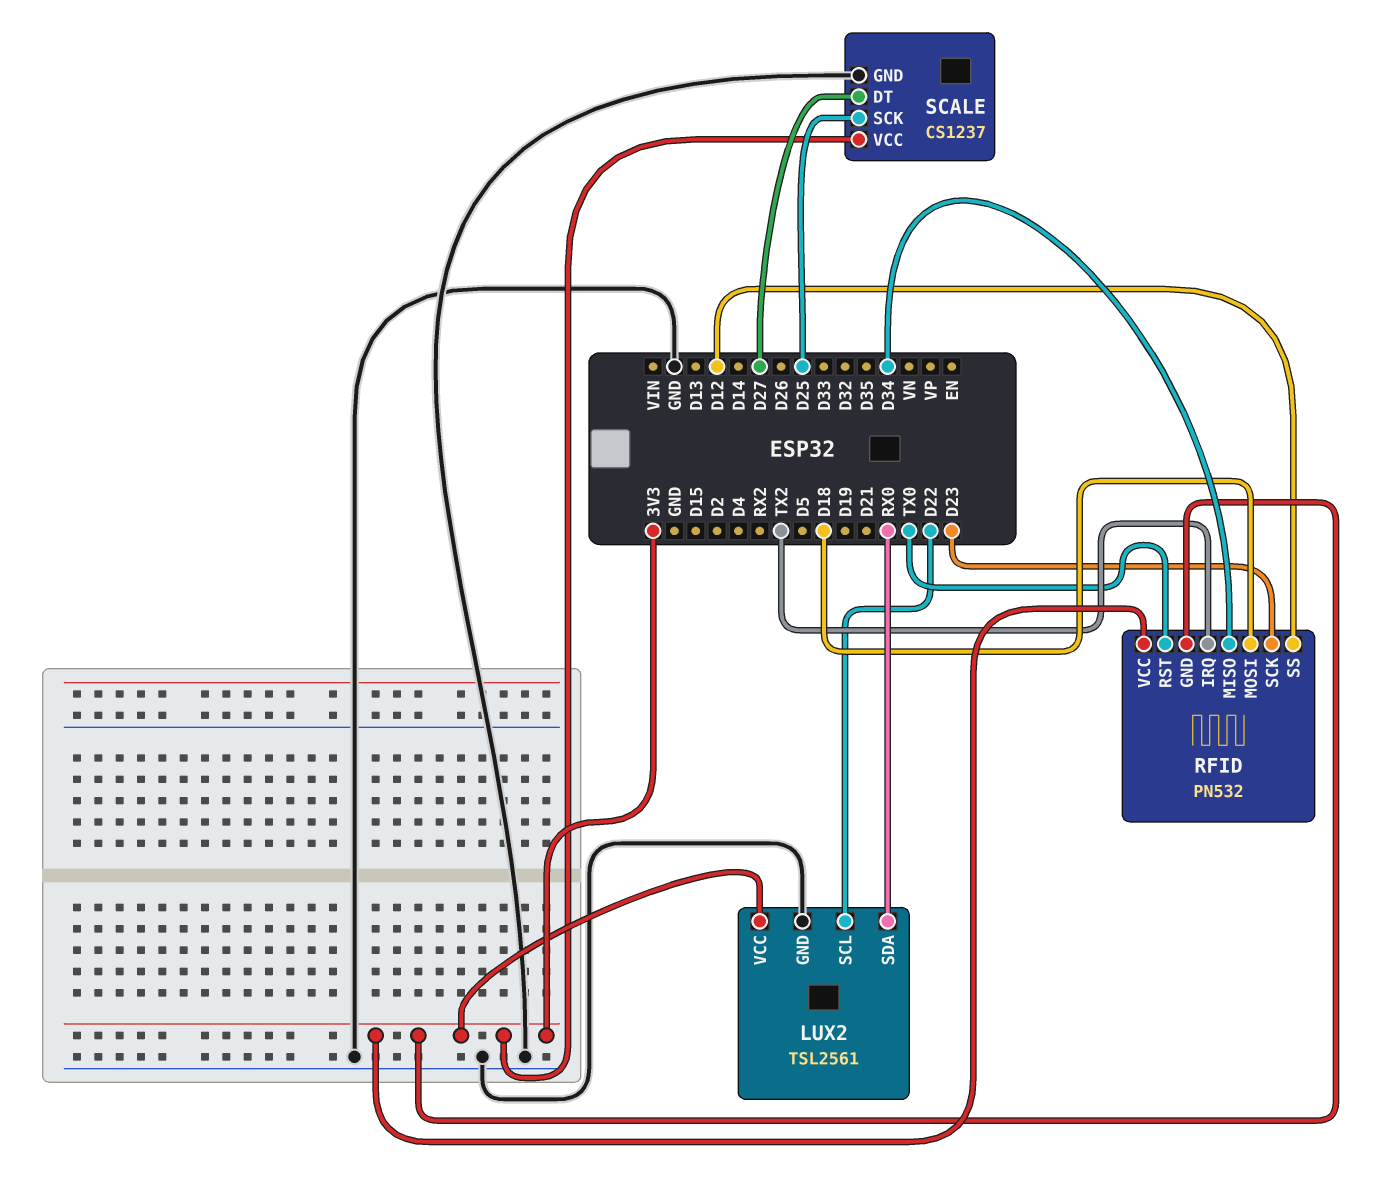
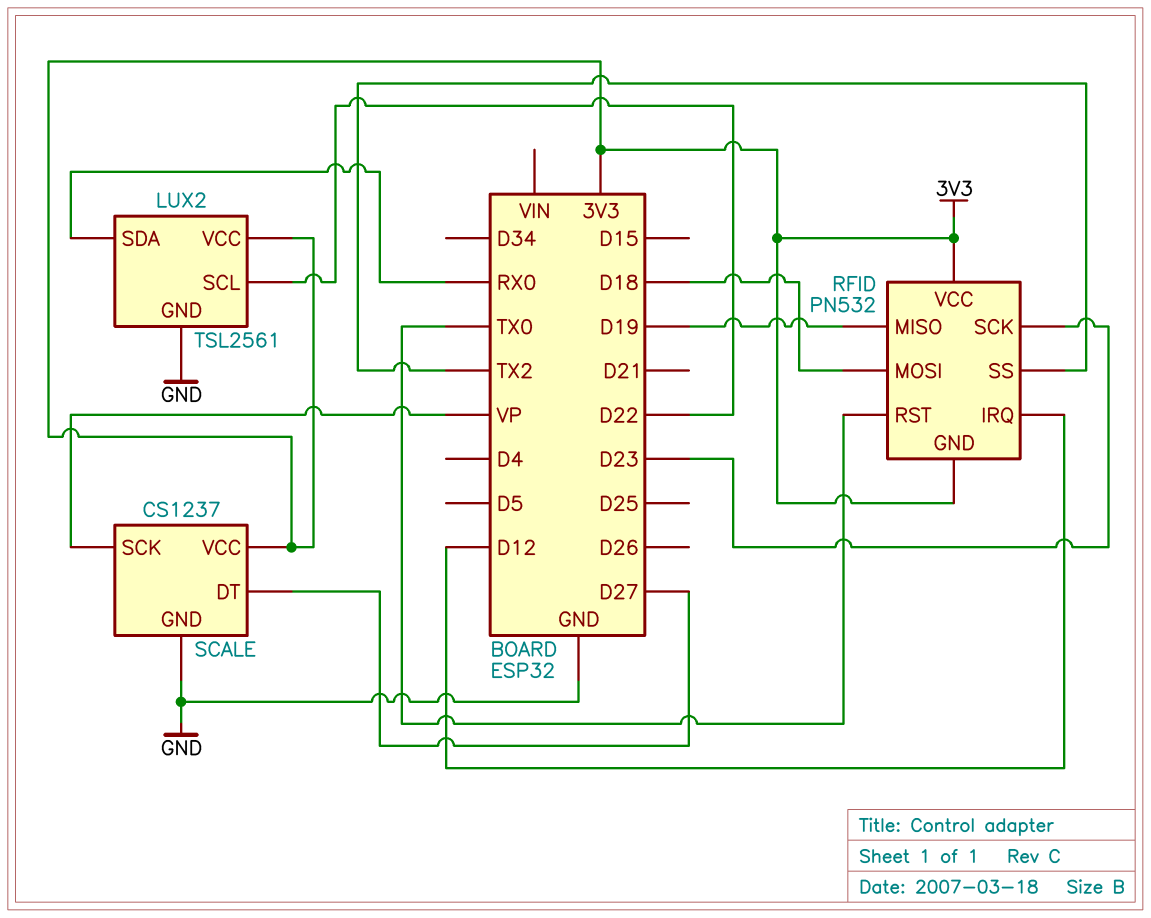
RFID pin IRQ: TX2 -> D12
RFID pin MISO: D34 -> D19
RFID pin SS: D12 -> TX2
SCALE pin SCK: D25 -> VP

